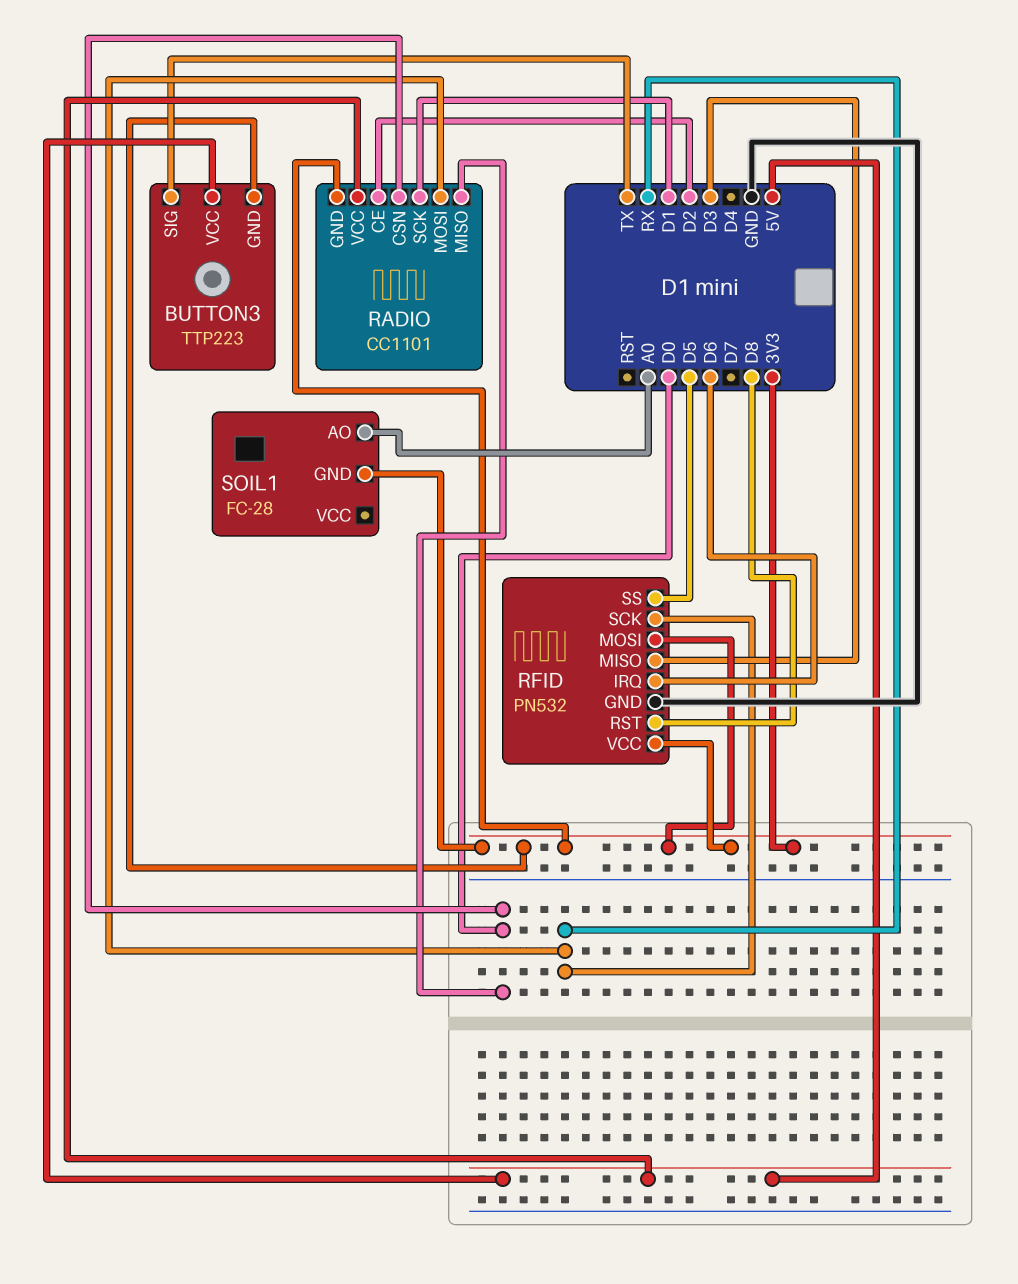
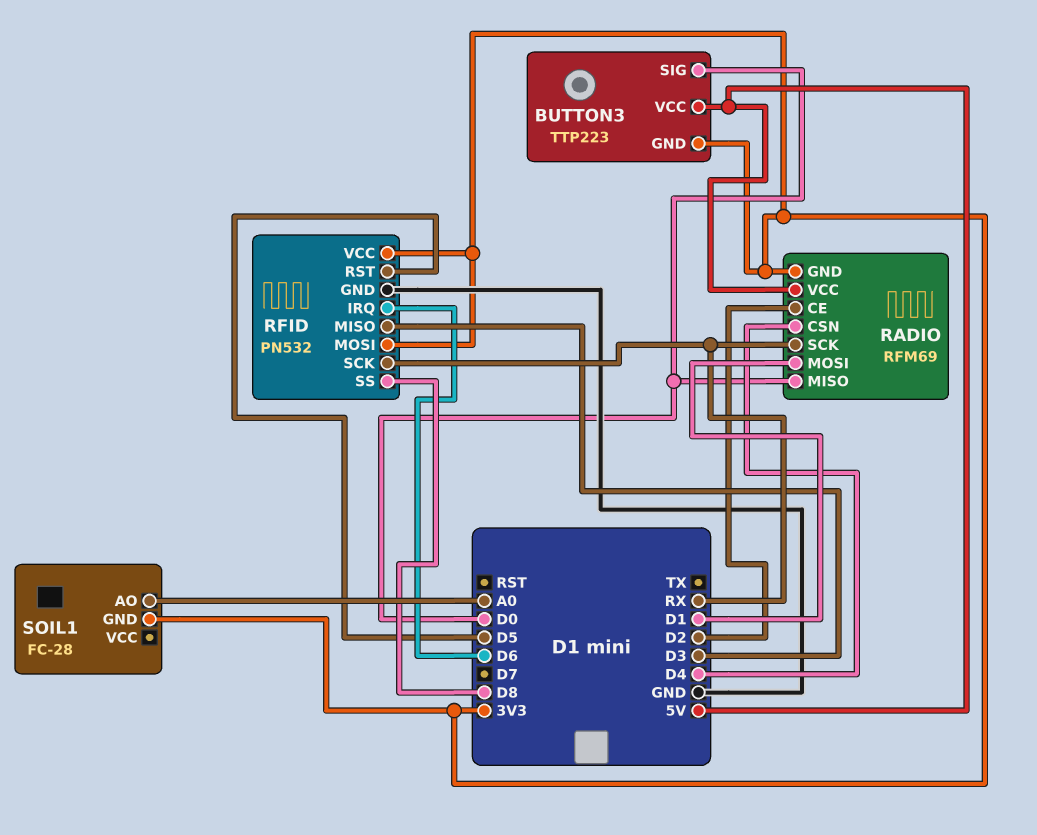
BUTTON3 pin SIG: TX -> D0
RADIO: CC1101 -> RFM69
RADIO pin CSN: D0 -> D4
RADIO pin MOSI: RX -> D1
RADIO pin SCK: D1 -> RX
RFID pin RST: D8 -> D5
RFID pin SS: D5 -> D8

